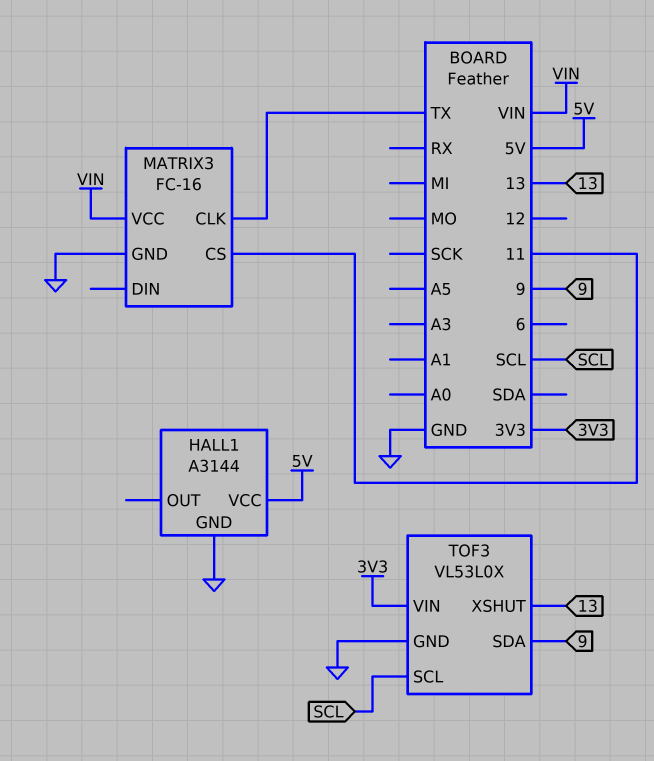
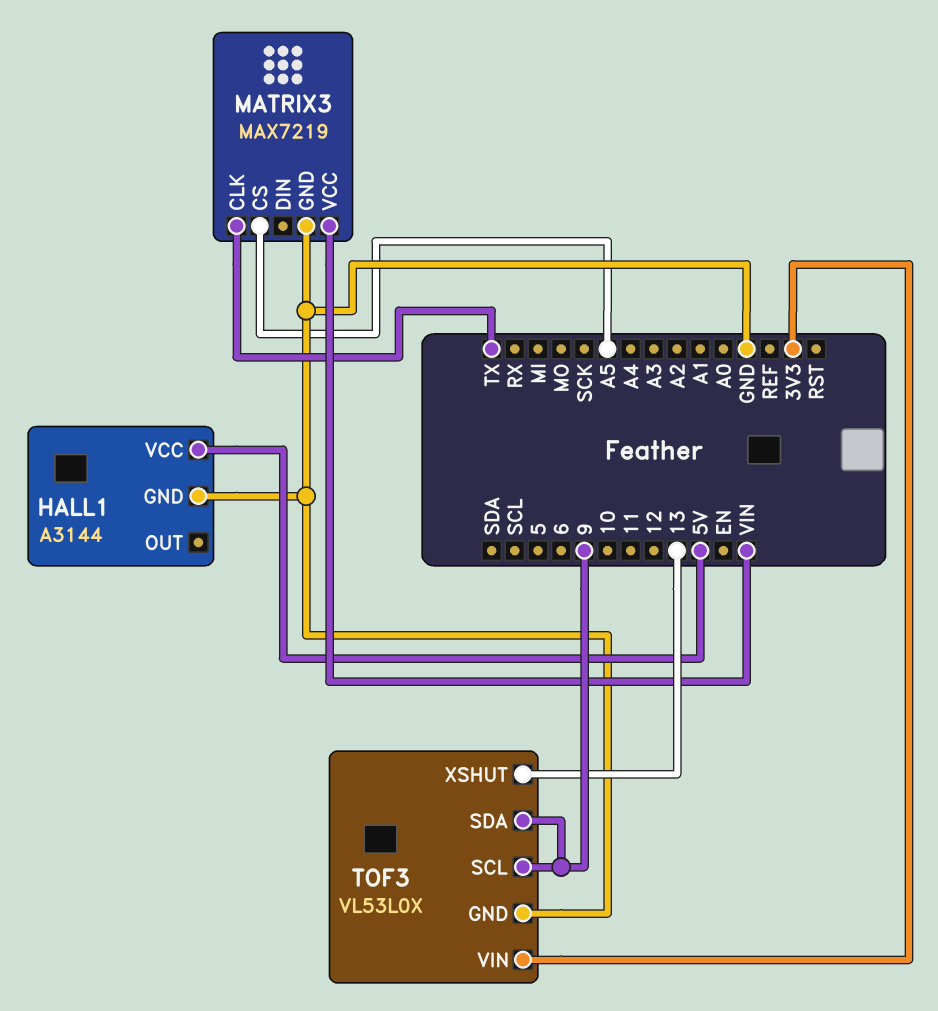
MATRIX3: FC-16 -> MAX7219
MATRIX3 pin CS: 11 -> A5
TOF3 pin SCL: SCL -> 9

